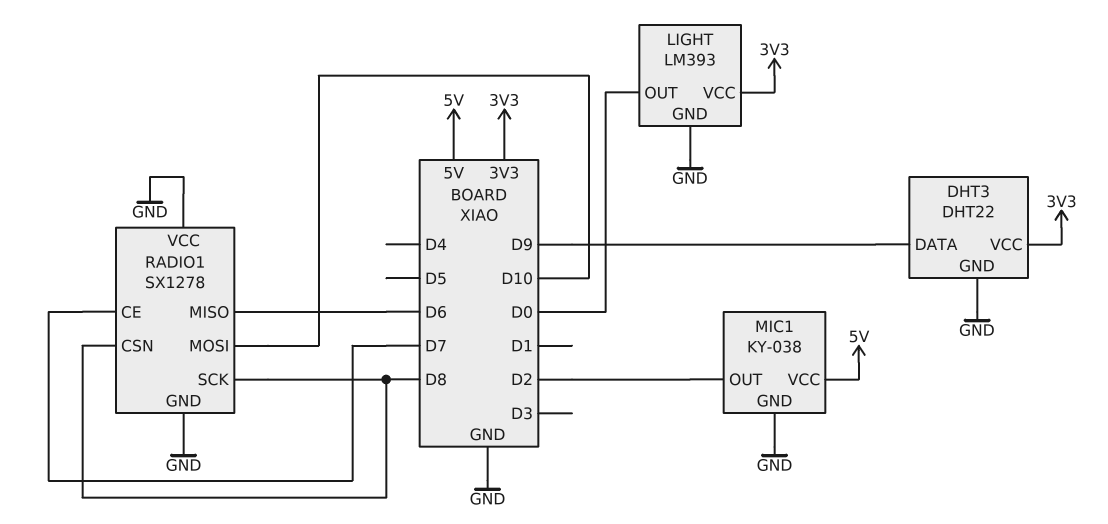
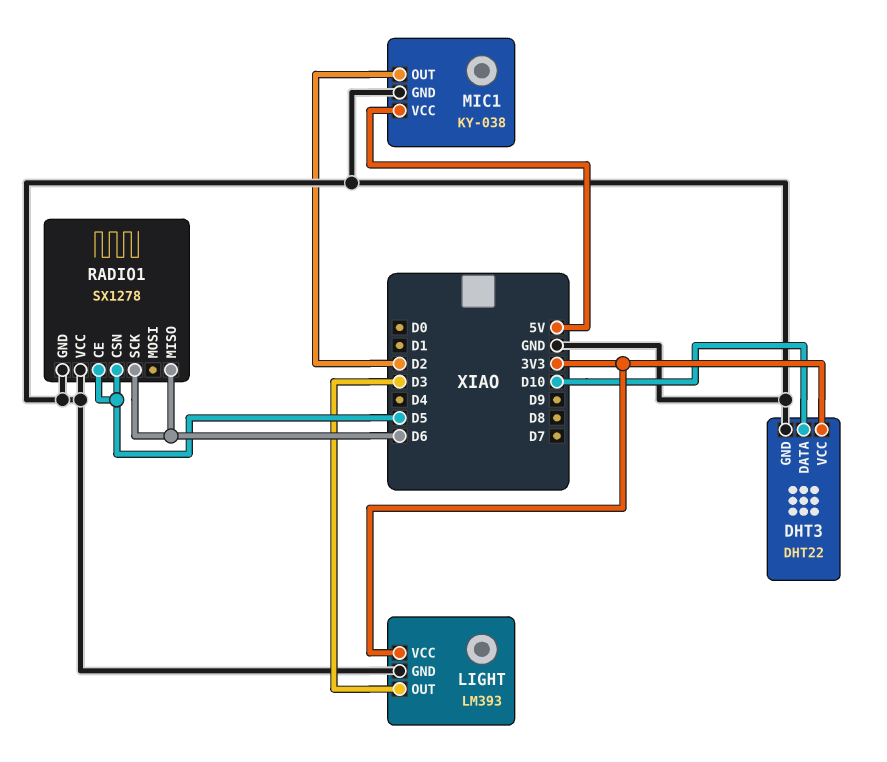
DHT3 pin DATA: D9 -> D10
LIGHT pin OUT: D0 -> D3
RADIO1 pin CE: D7 -> D5
RADIO1 pin CSN: D8 -> D5
RADIO1 pin MOSI: D10 -> none
RADIO1 pin SCK: D8 -> D6

